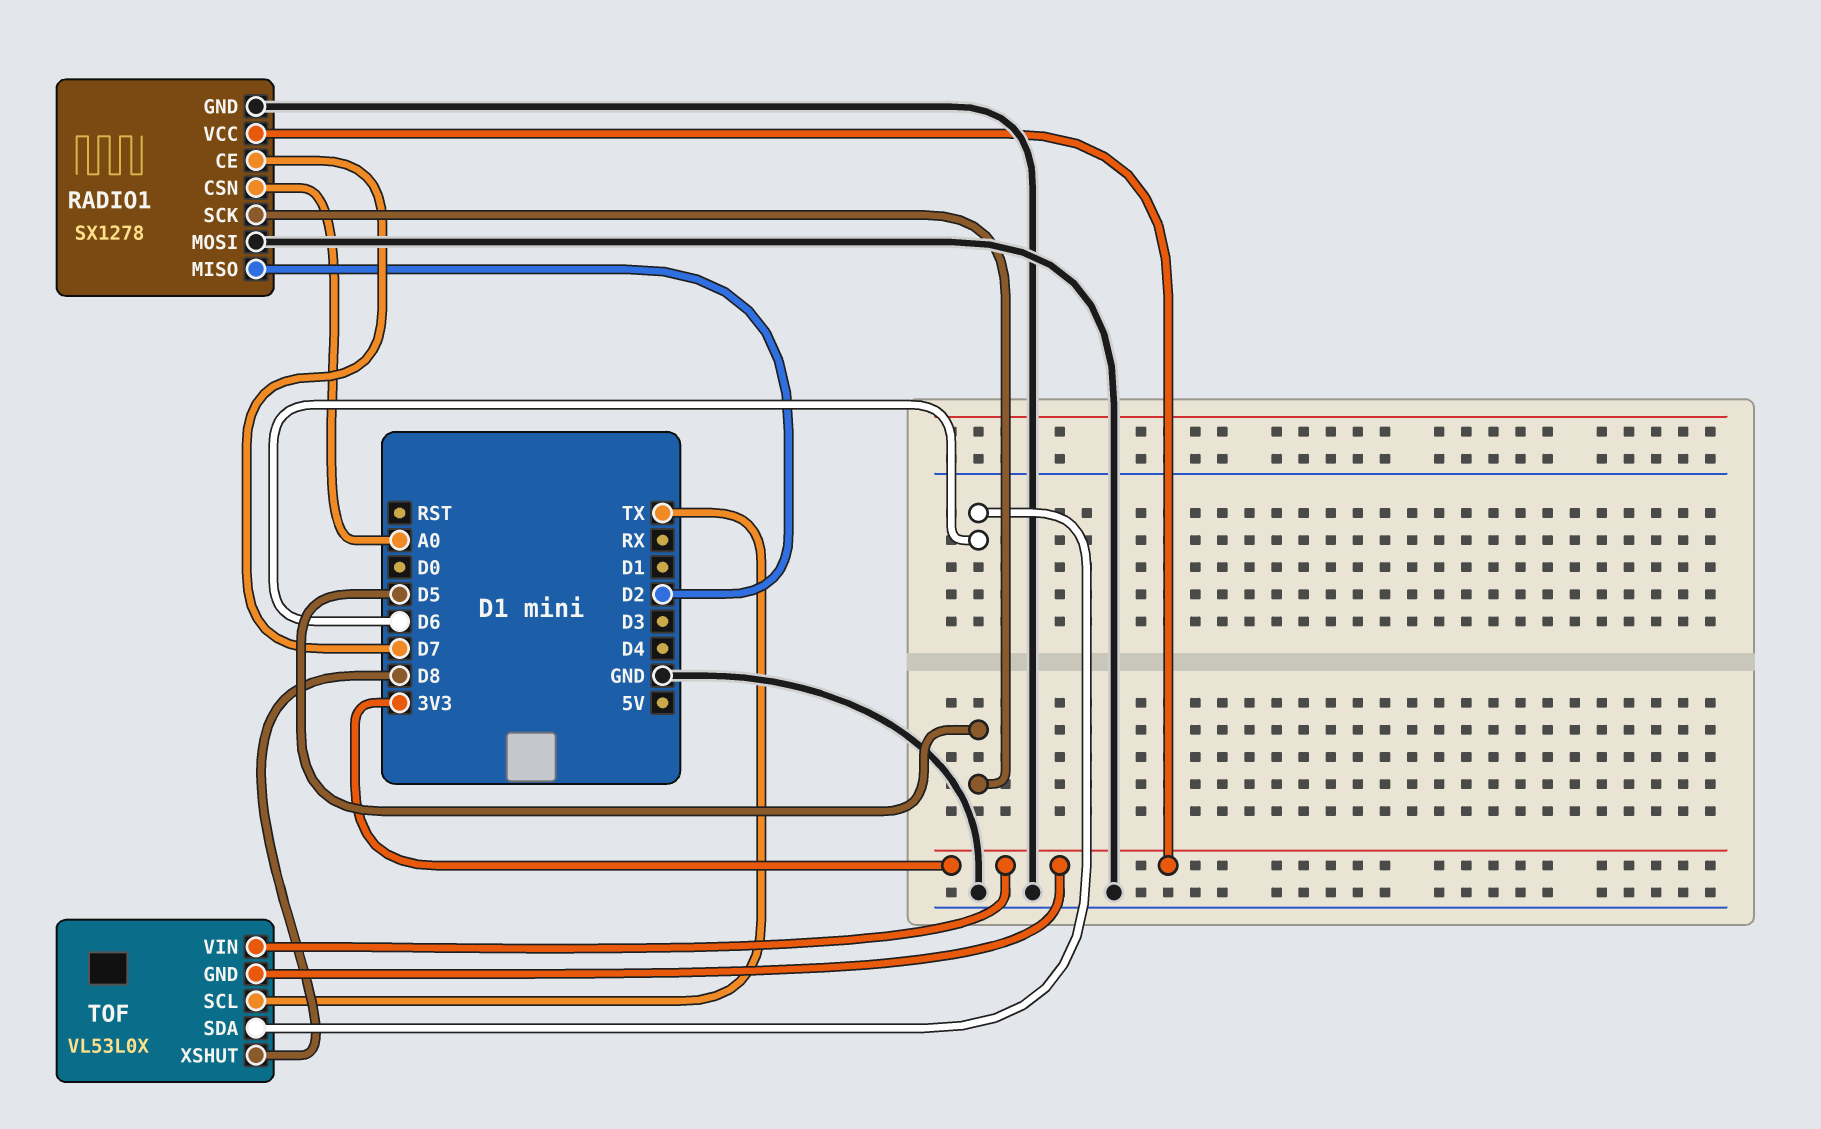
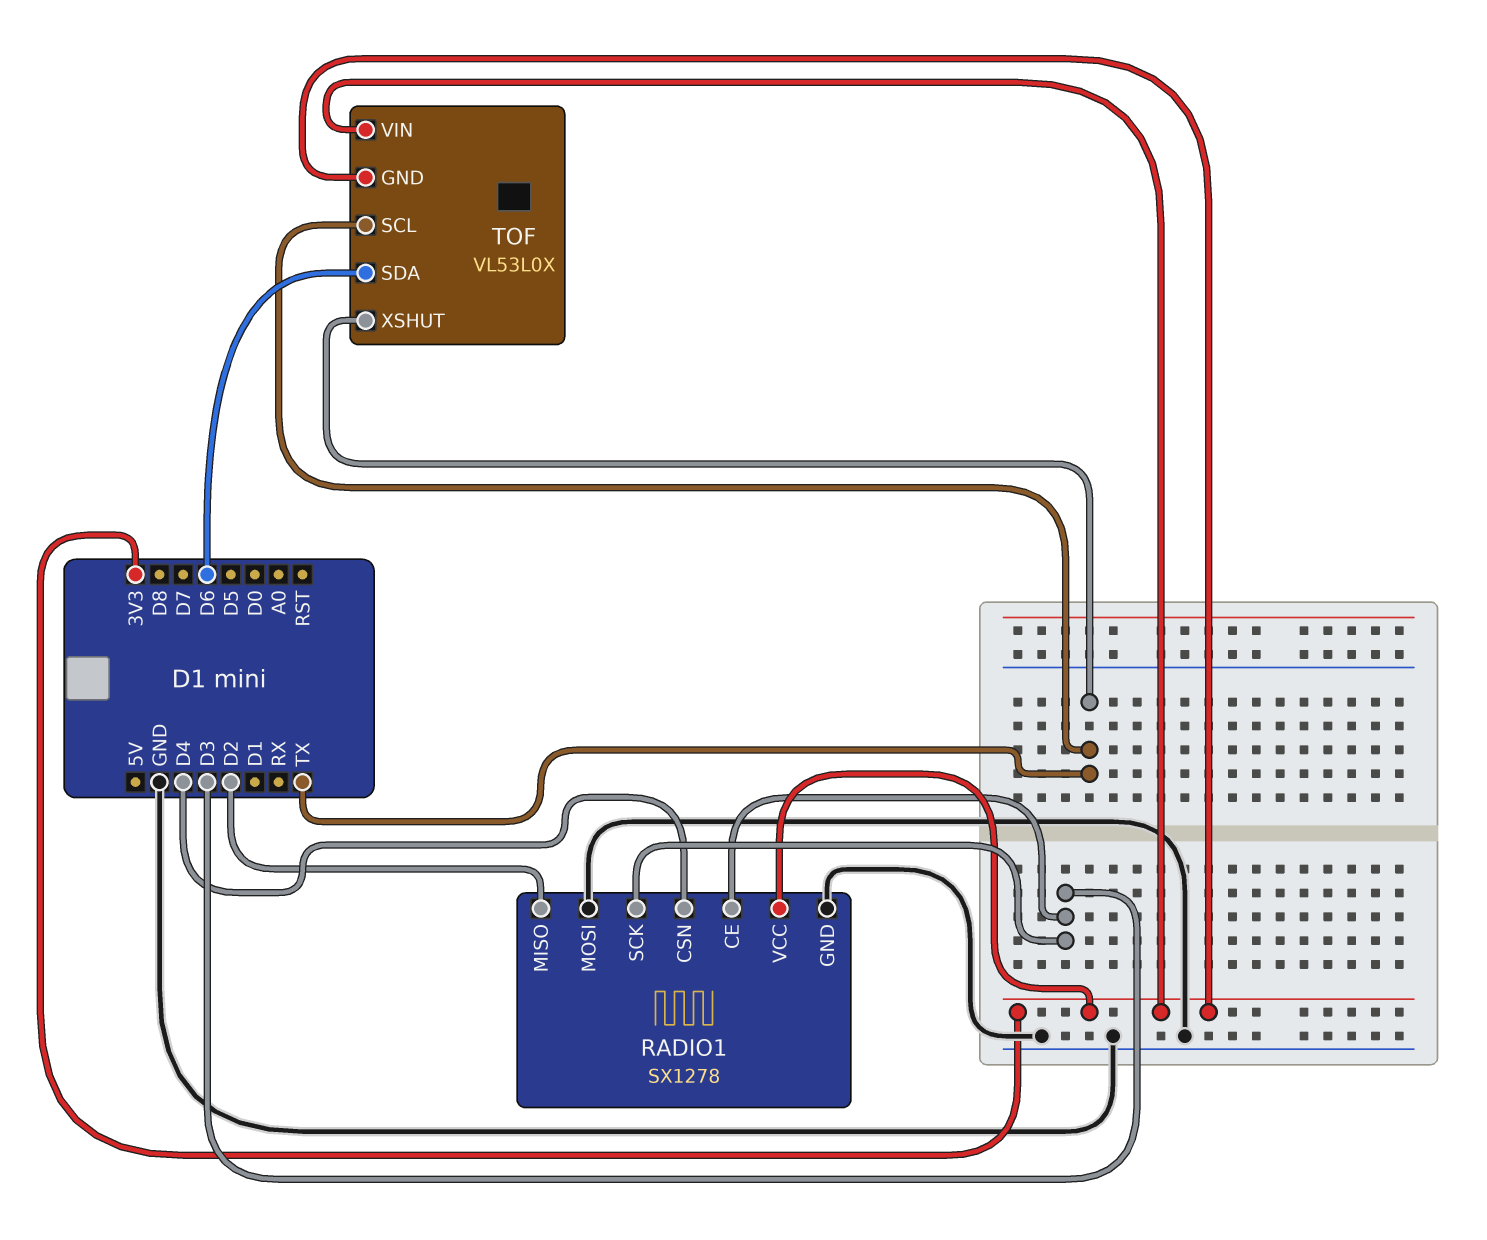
RADIO1 pin CE: D7 -> D3
RADIO1 pin CSN: A0 -> D4
RADIO1 pin SCK: D5 -> D3
TOF pin XSHUT: D8 -> TX

